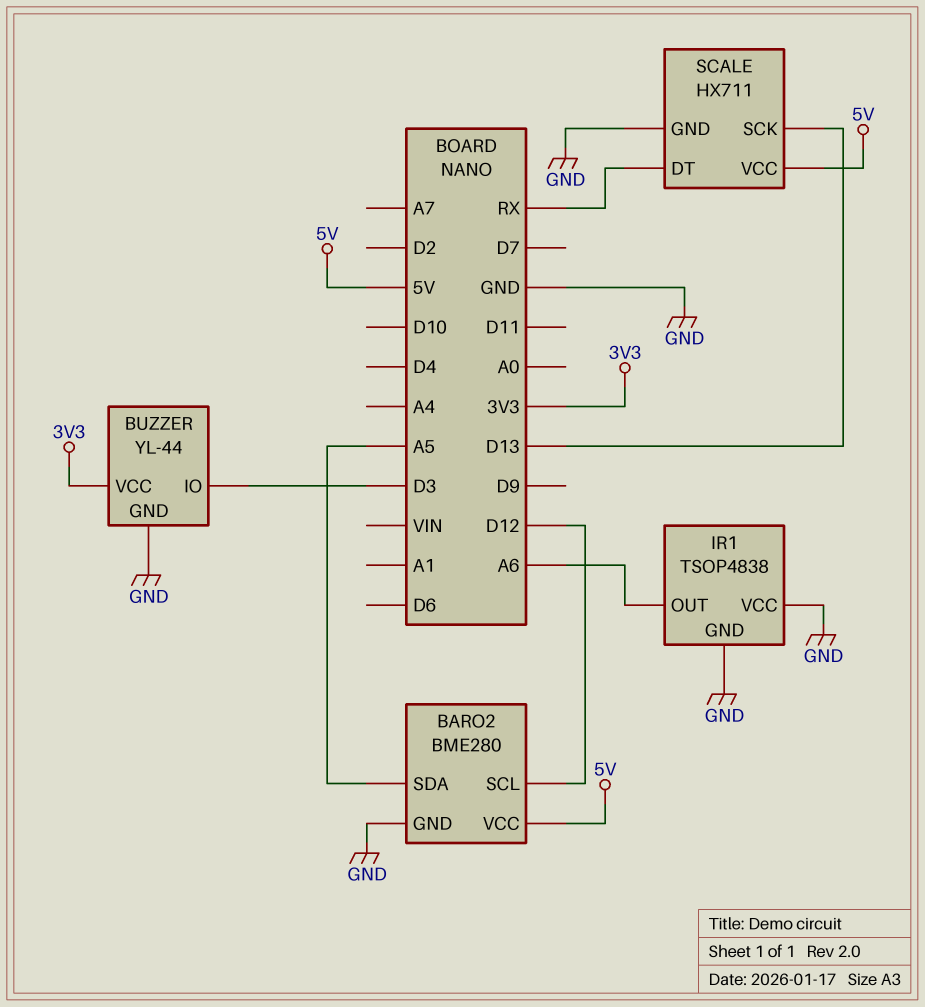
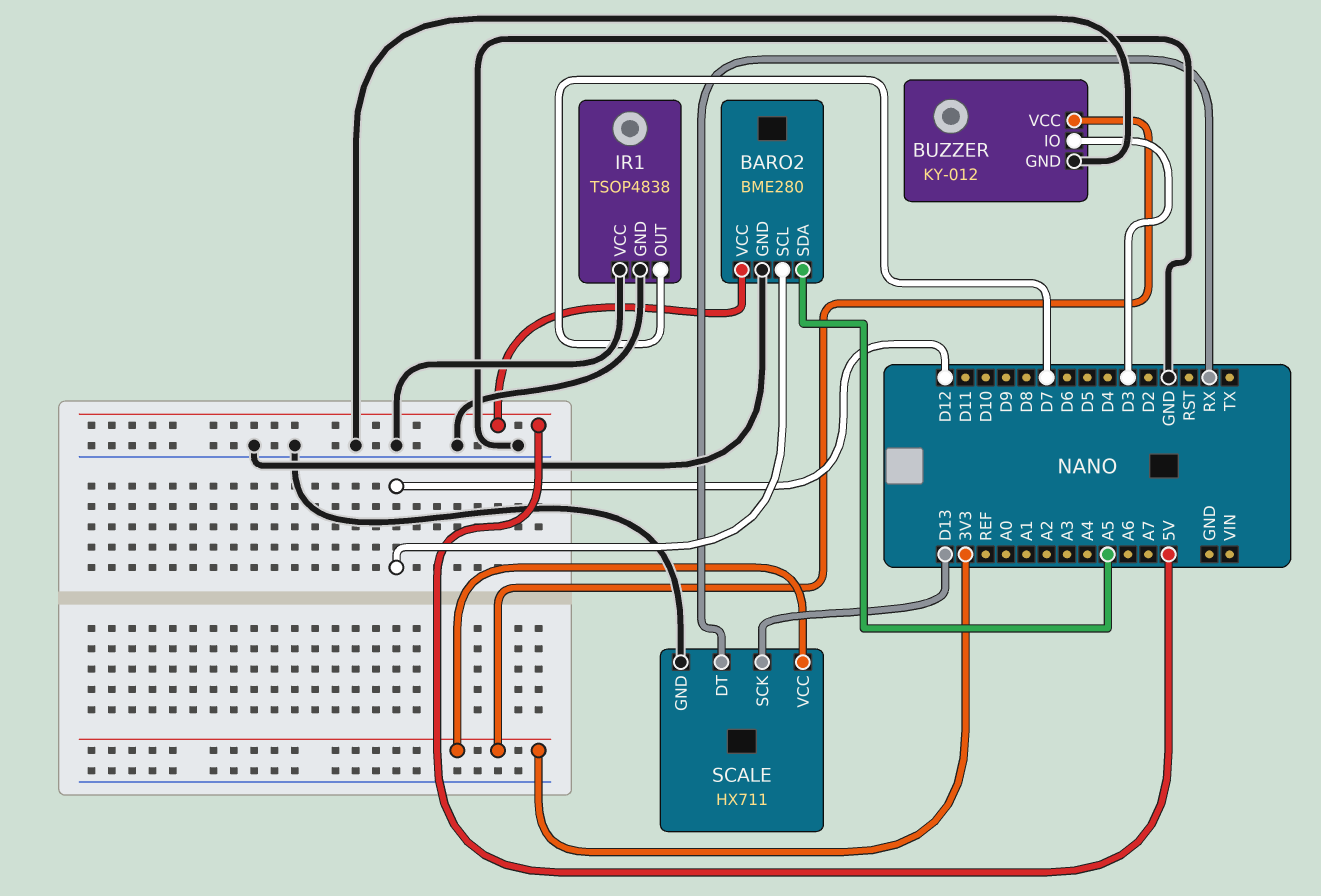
BUZZER: YL-44 -> KY-012
IR1 pin OUT: A6 -> D7
SCALE pin VCC: 5V -> 3V3

